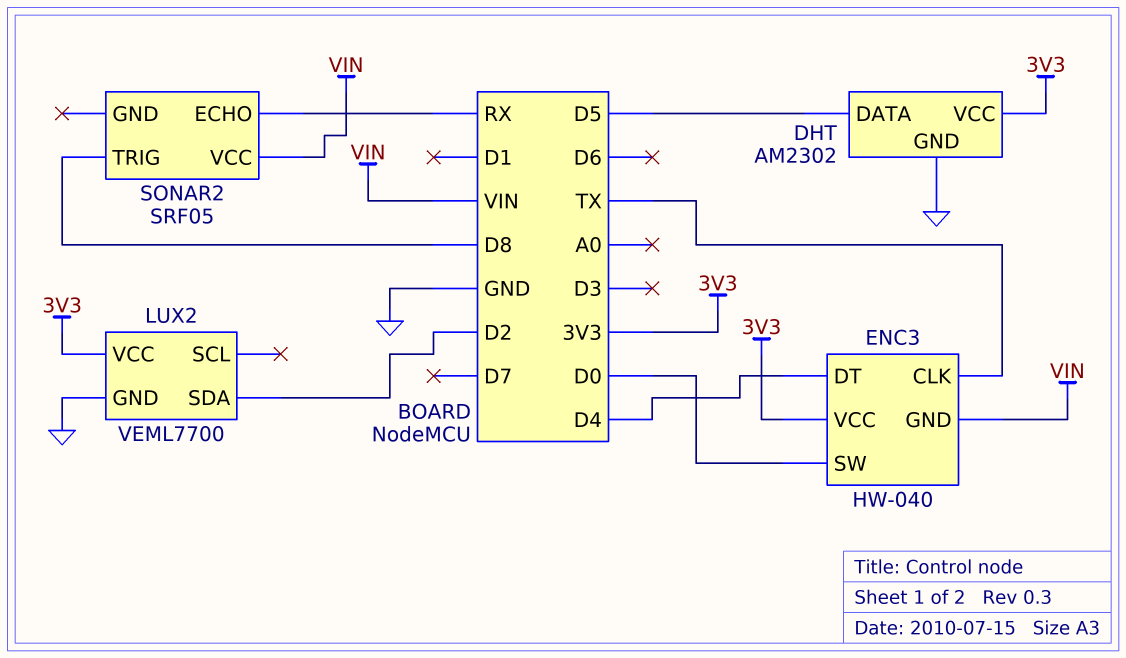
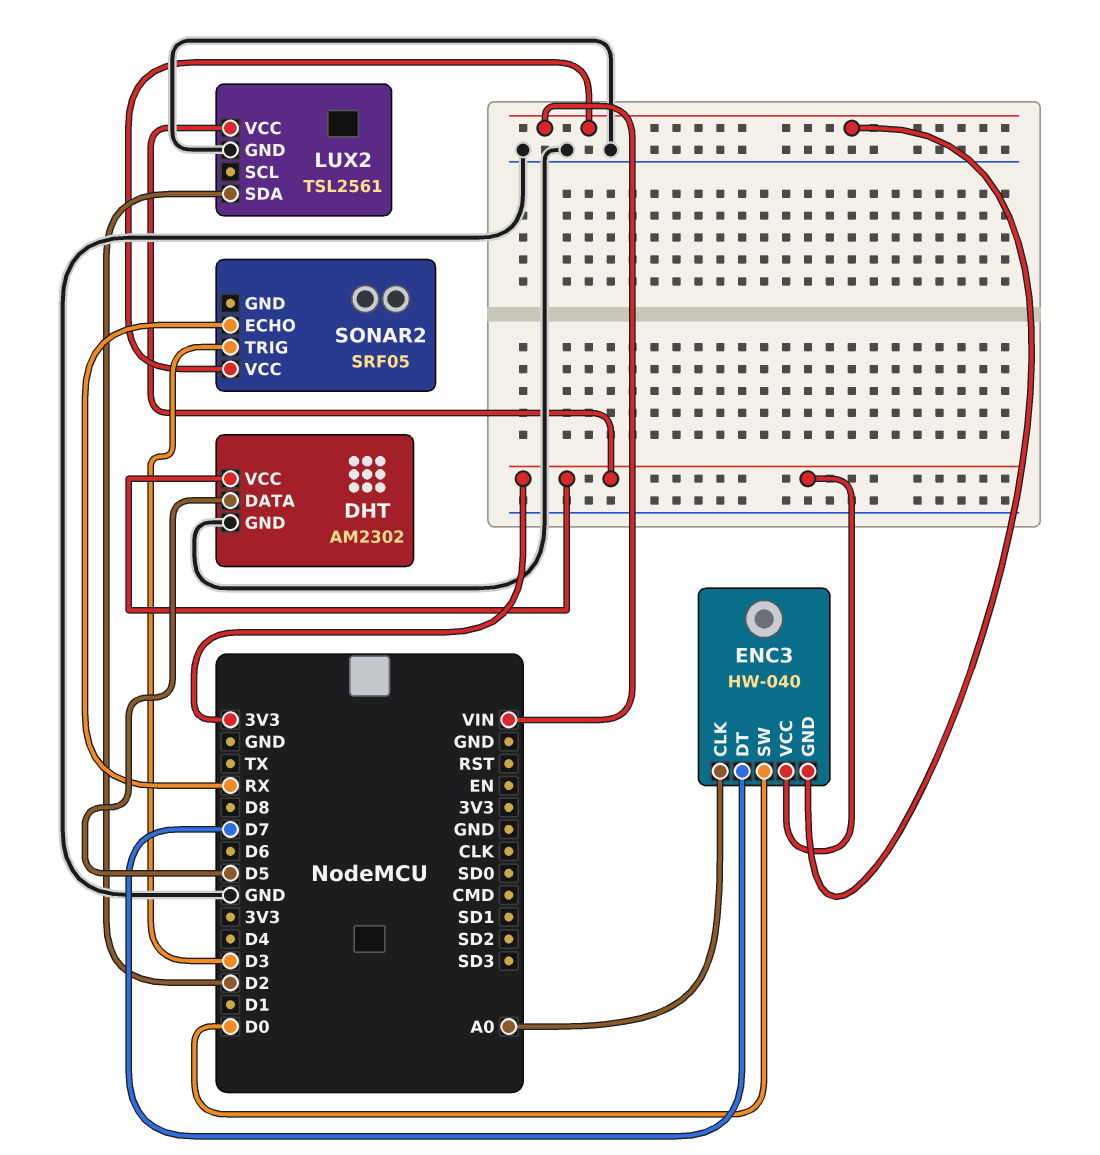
ENC3 pin CLK: TX -> A0
ENC3 pin DT: D4 -> D7
LUX2: VEML7700 -> TSL2561
SONAR2 pin TRIG: D8 -> D3

